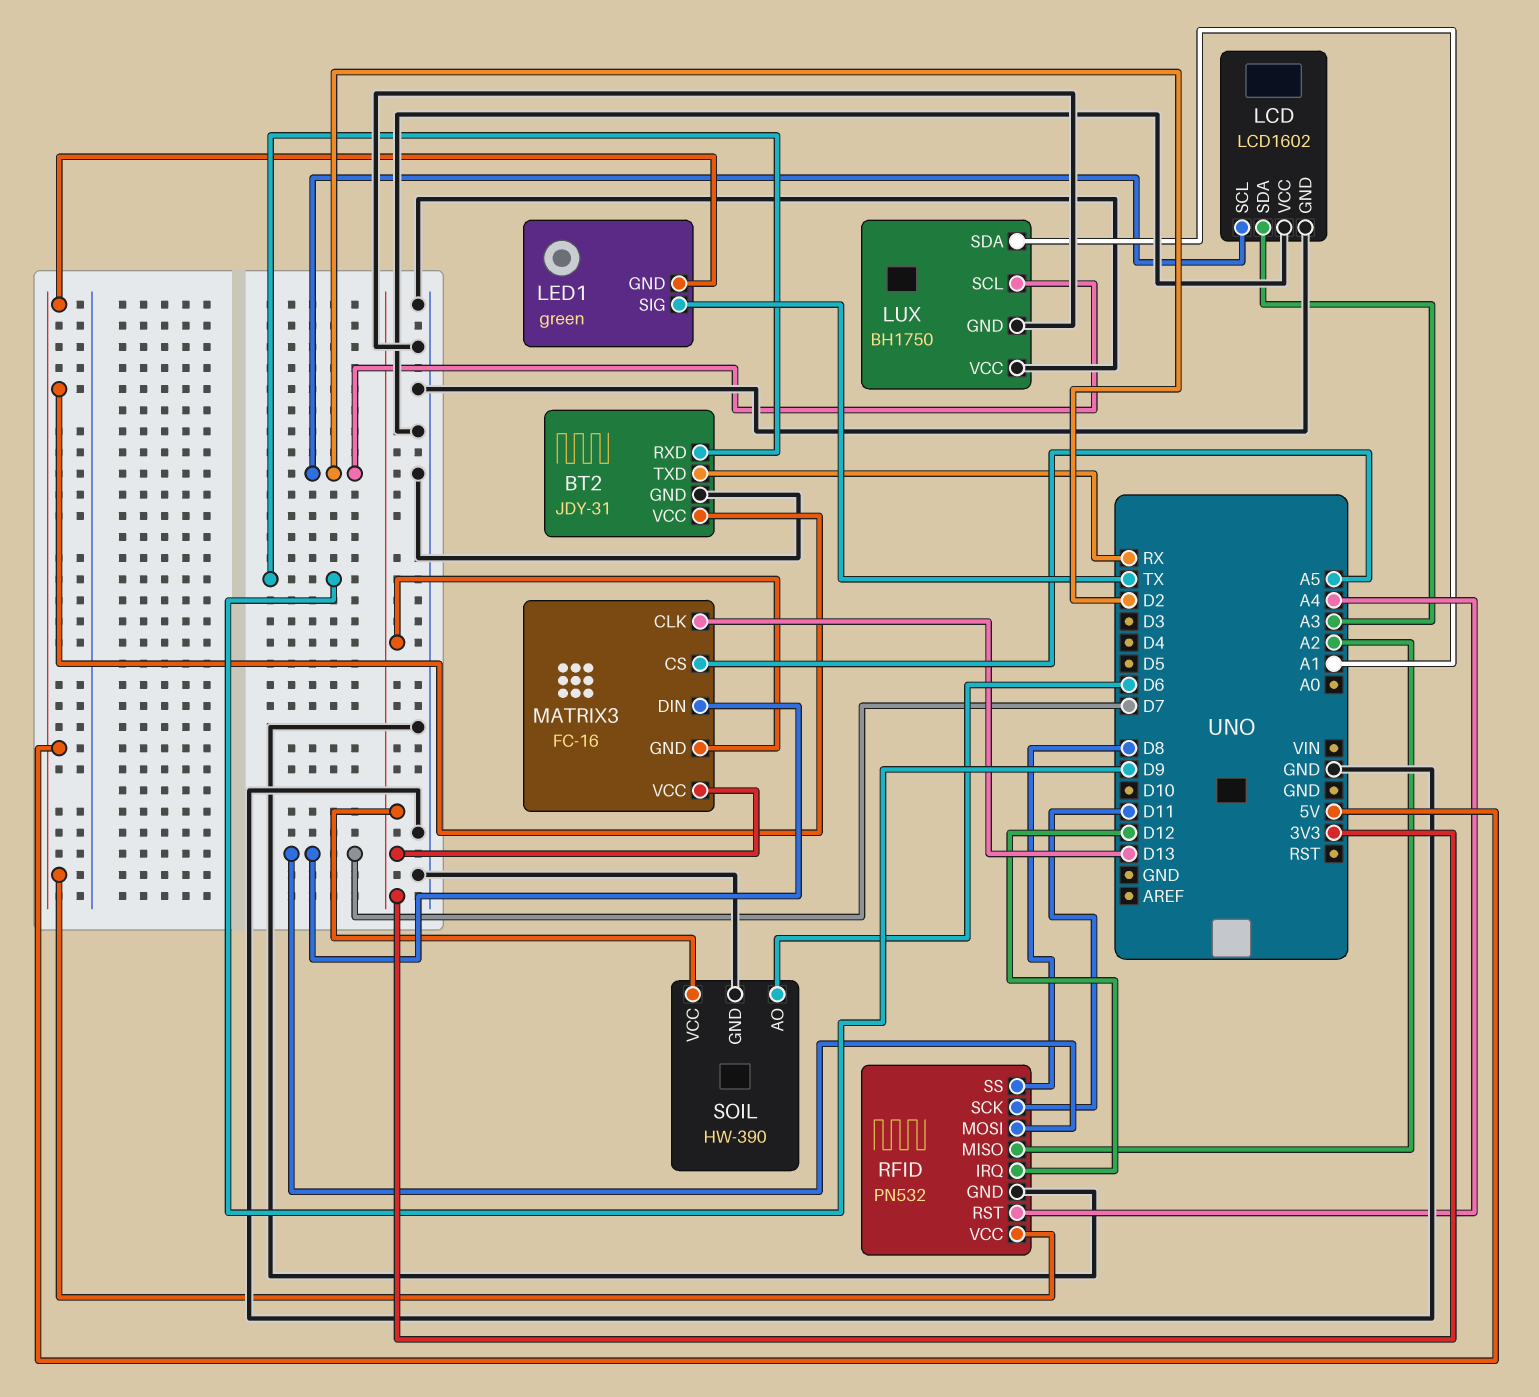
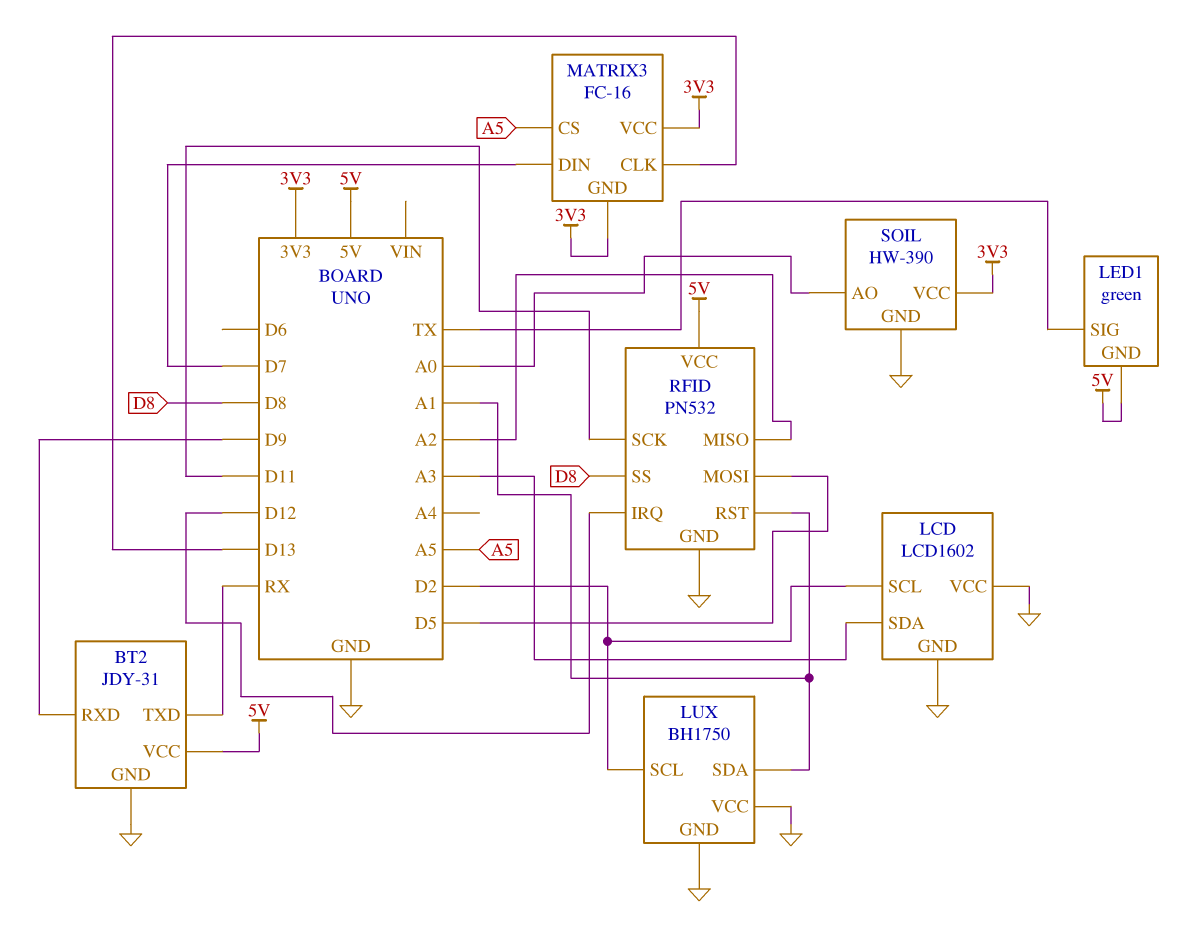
RFID pin MOSI: D7 -> D5
RFID pin RST: A4 -> A1
SOIL pin AO: D6 -> A0

